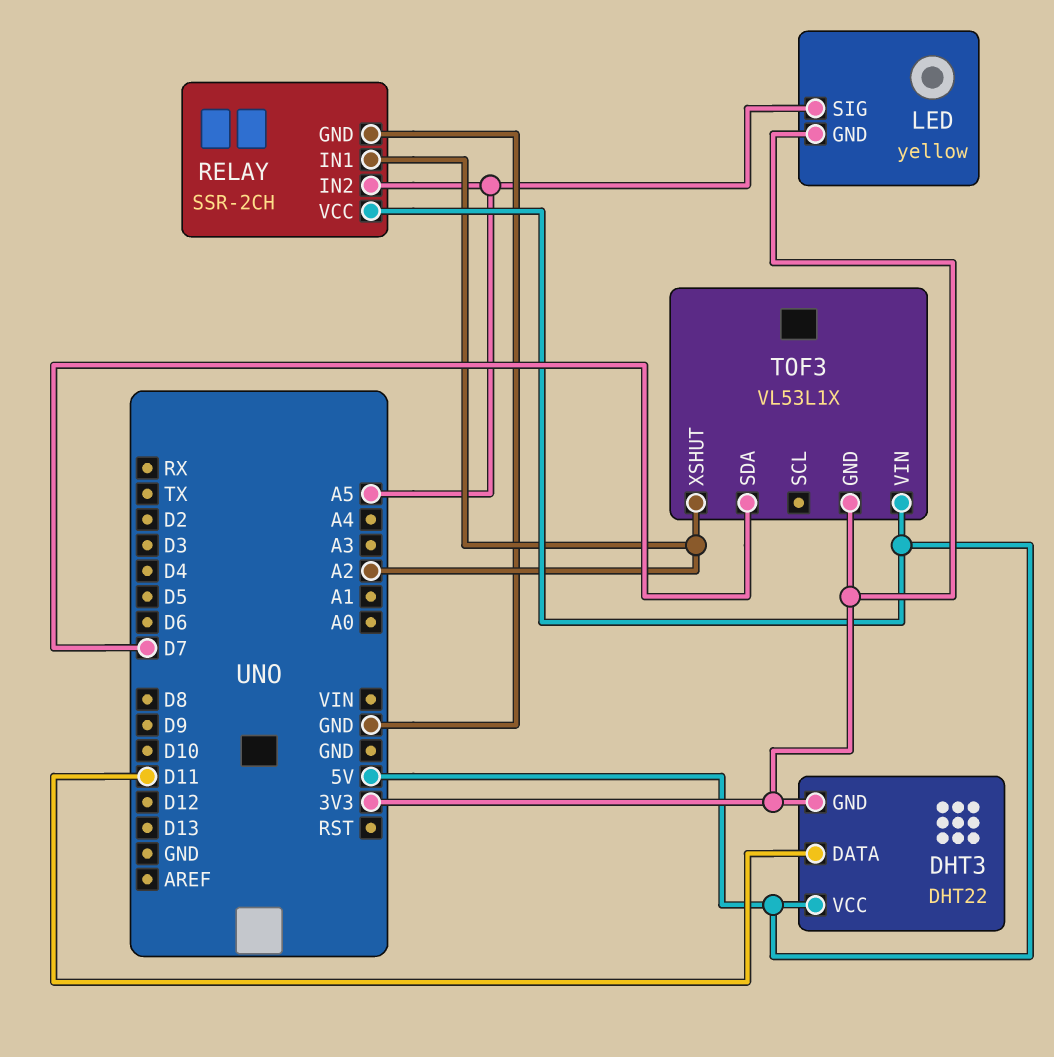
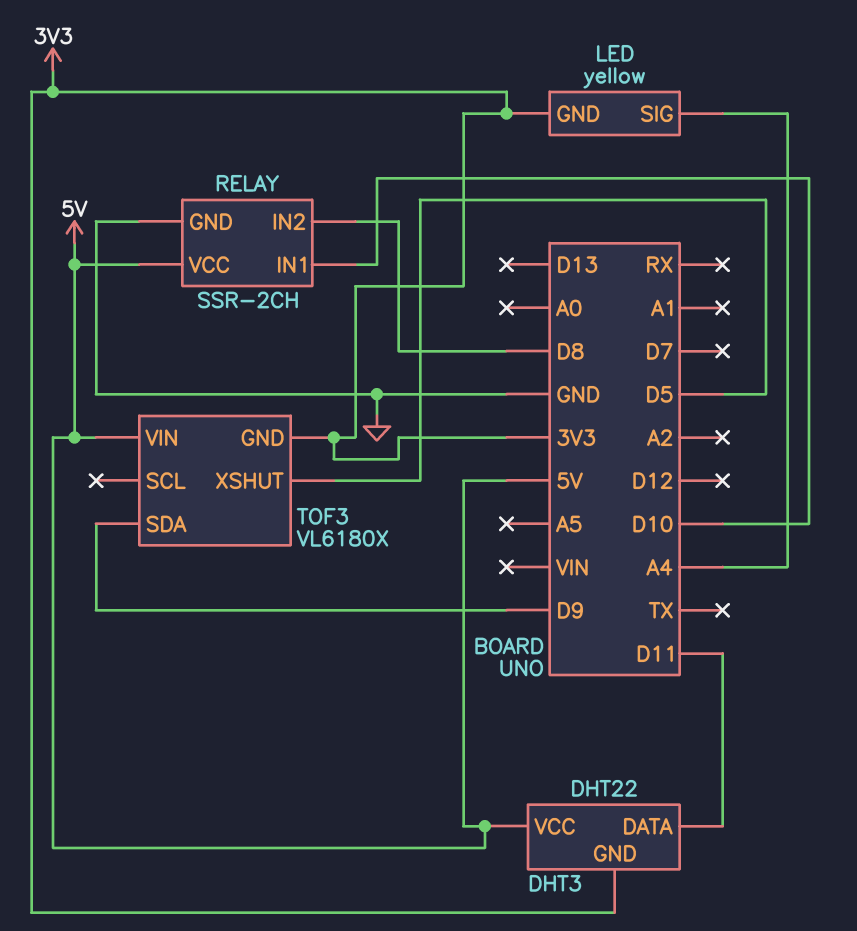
LED pin SIG: A5 -> A4
RELAY pin IN1: A2 -> D10
RELAY pin IN2: A5 -> D8
TOF3: VL53L1X -> VL6180X
TOF3 pin SDA: D7 -> D9
TOF3 pin XSHUT: A2 -> D5

